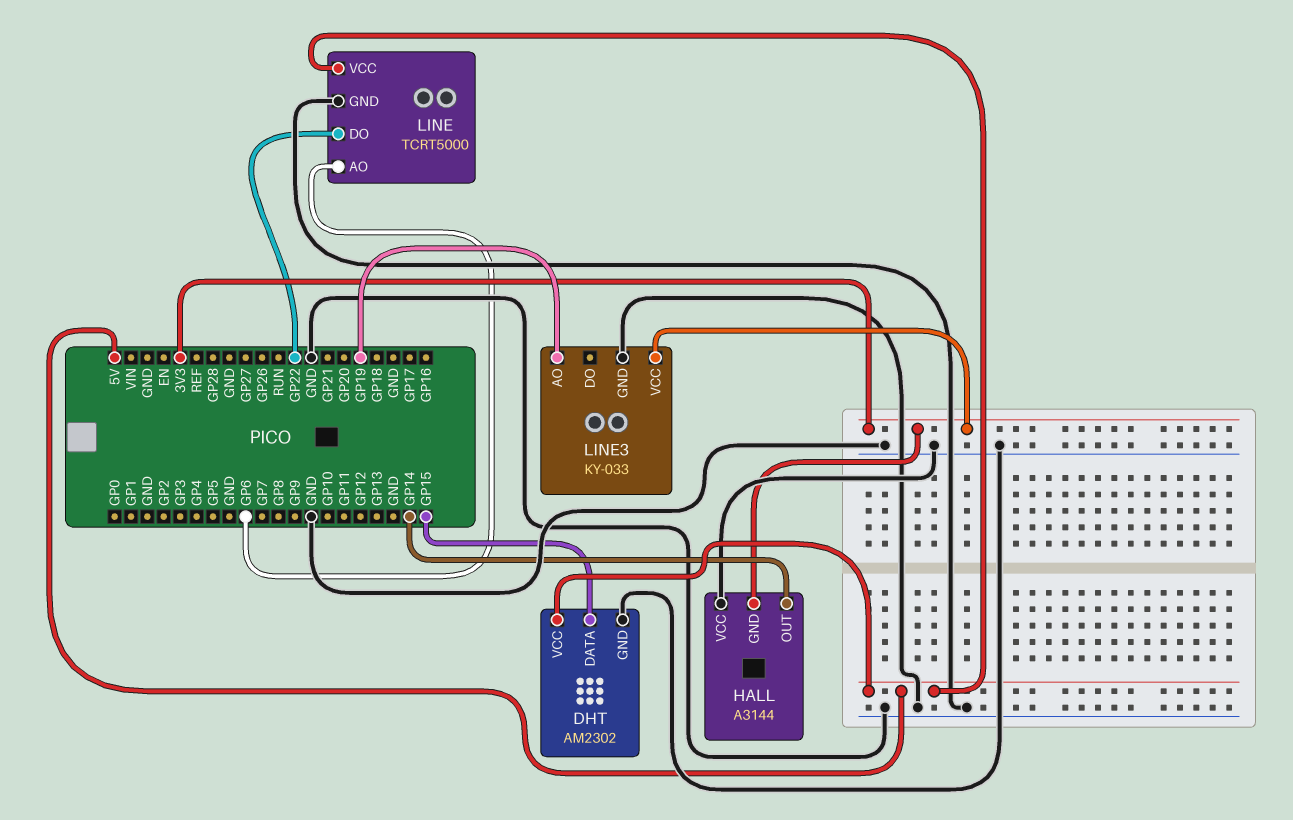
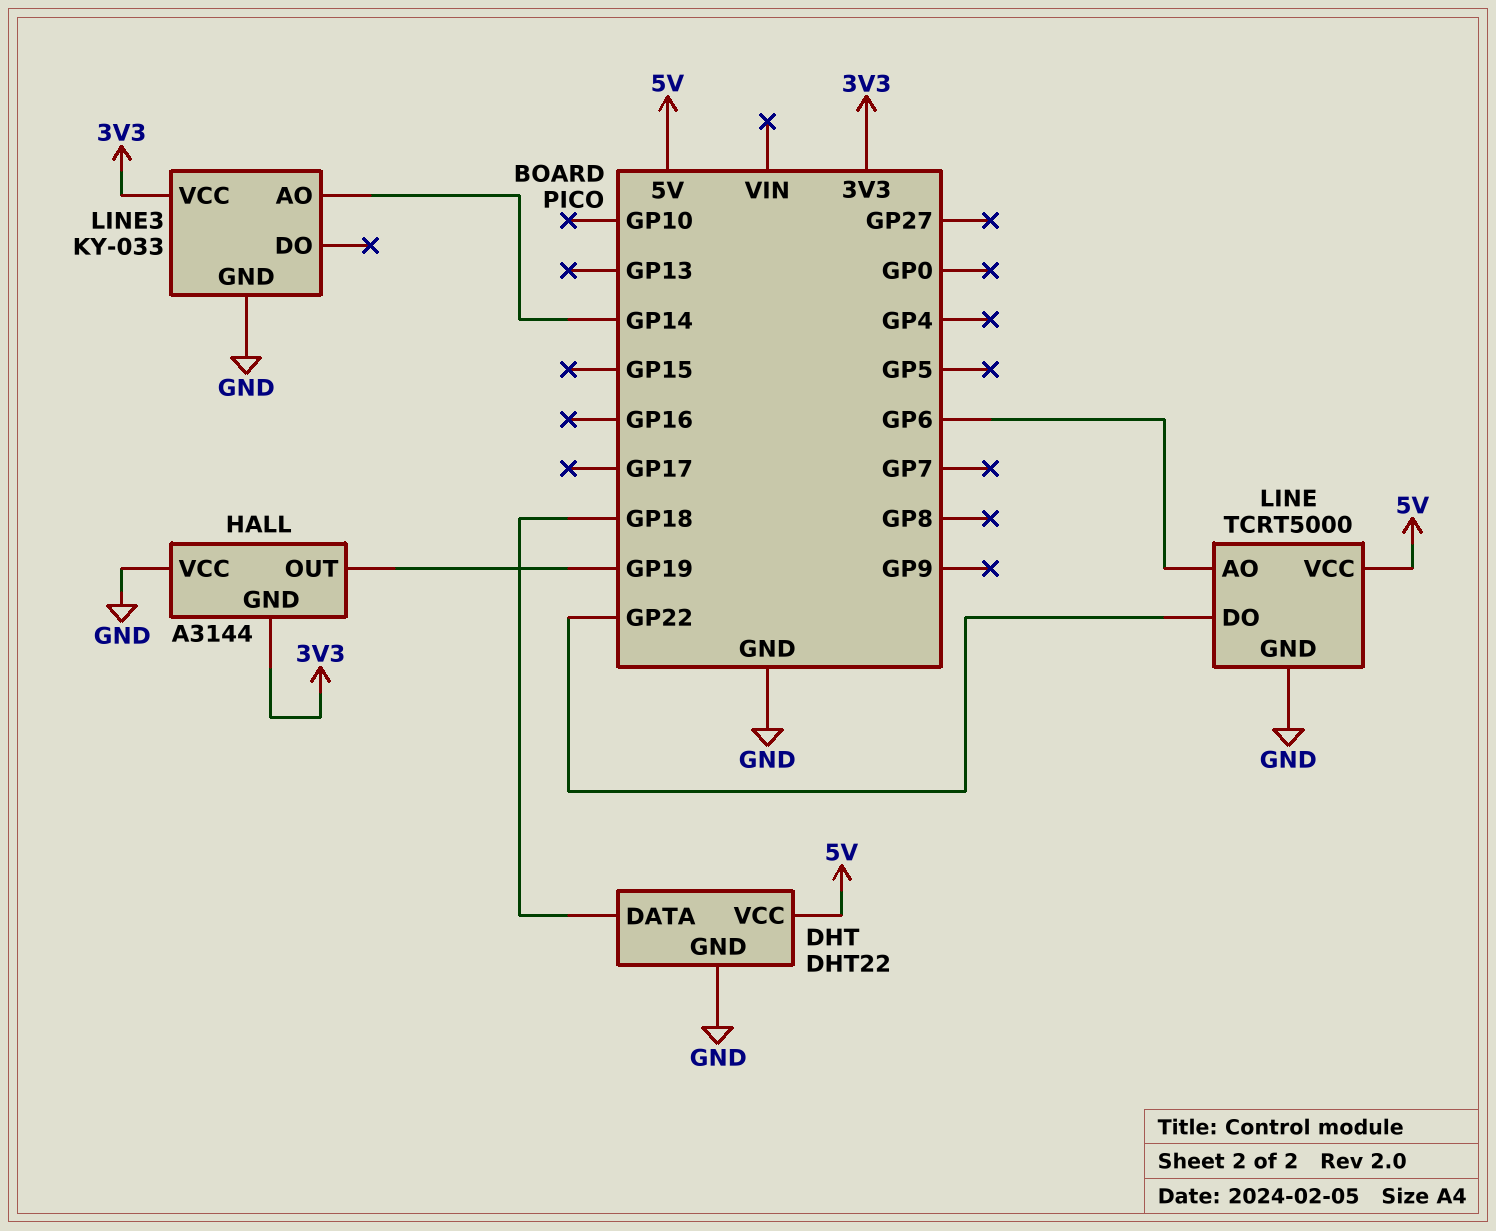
DHT: AM2302 -> DHT22
DHT pin DATA: GP15 -> GP18
HALL pin OUT: GP14 -> GP19
LINE3 pin AO: GP19 -> GP14

